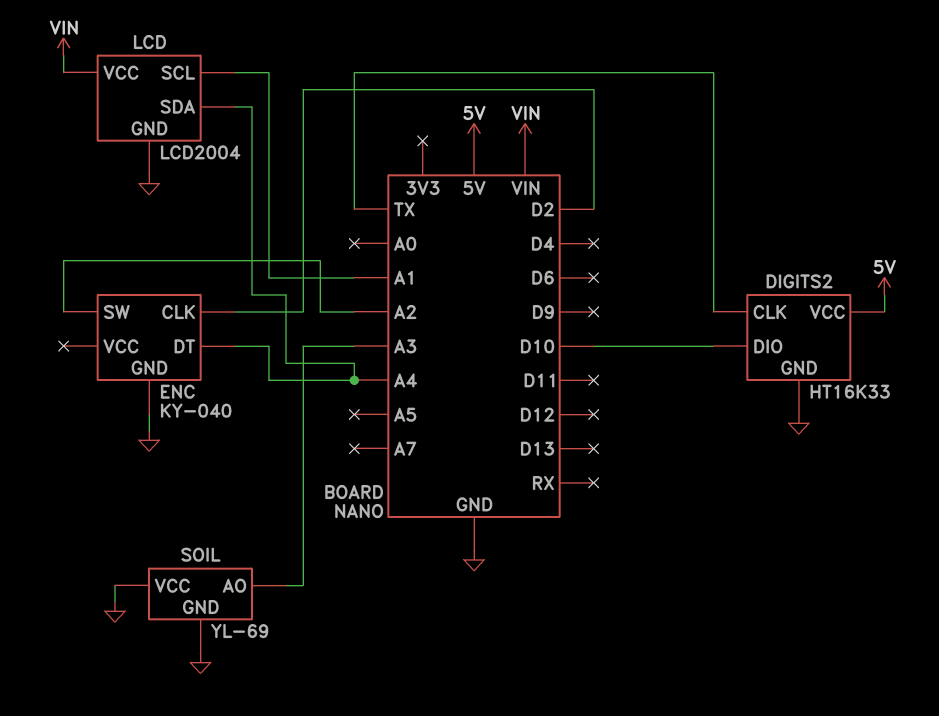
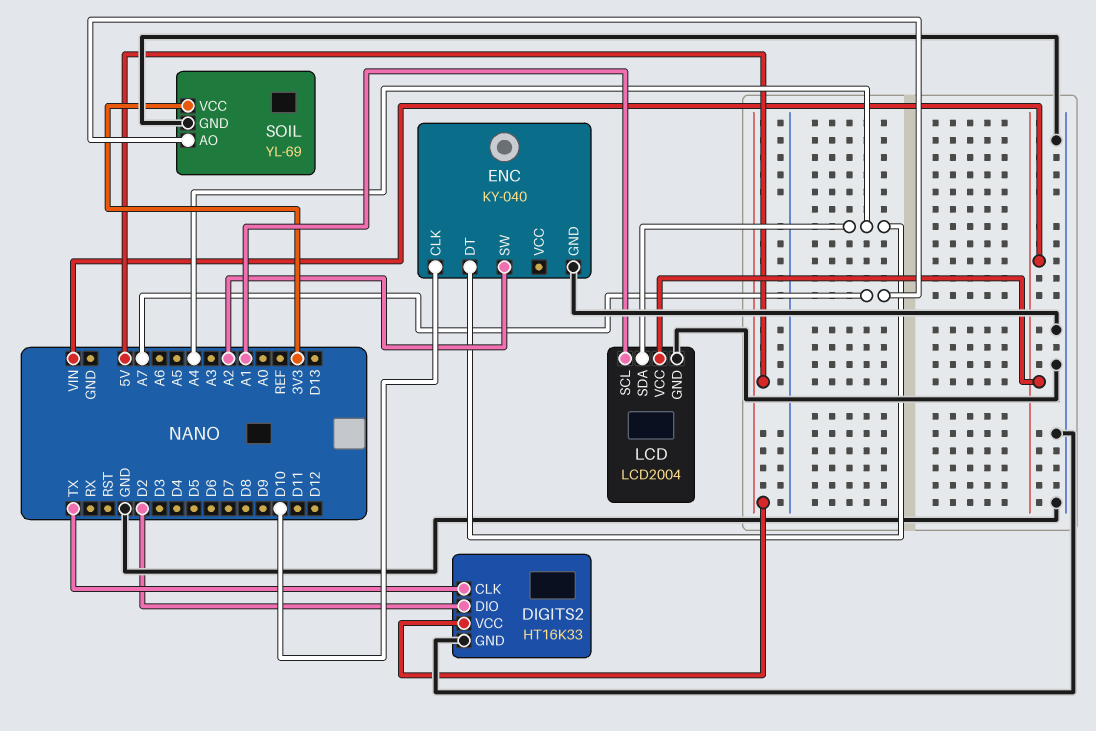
DIGITS2 pin DIO: D10 -> D2
ENC pin CLK: D2 -> D10
SOIL pin AO: A3 -> A7
SOIL pin VCC: GND -> 3V3

